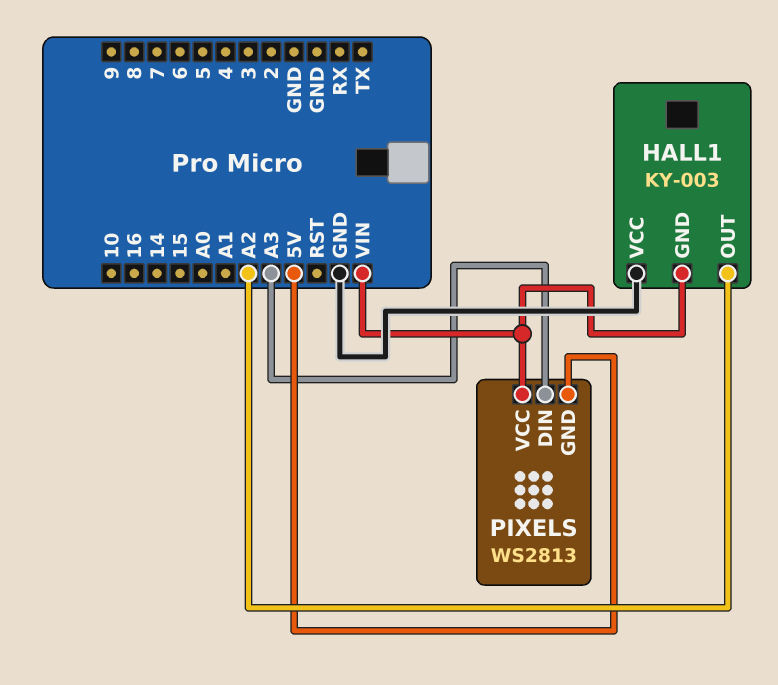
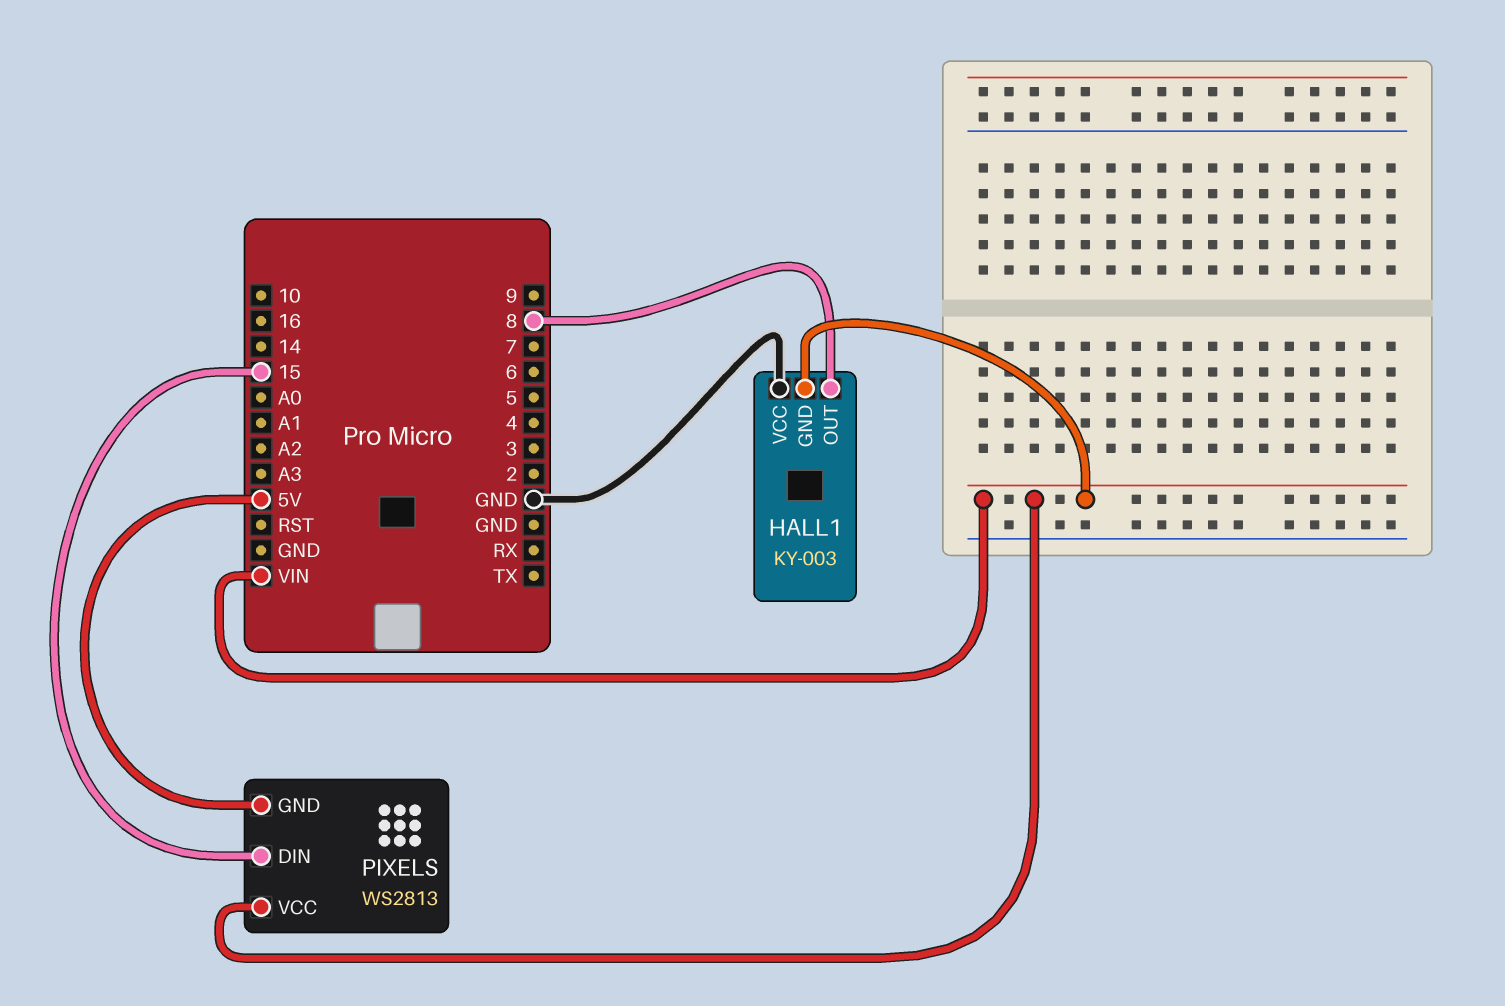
HALL1 pin OUT: A2 -> 8
PIXELS pin DIN: A3 -> 15

